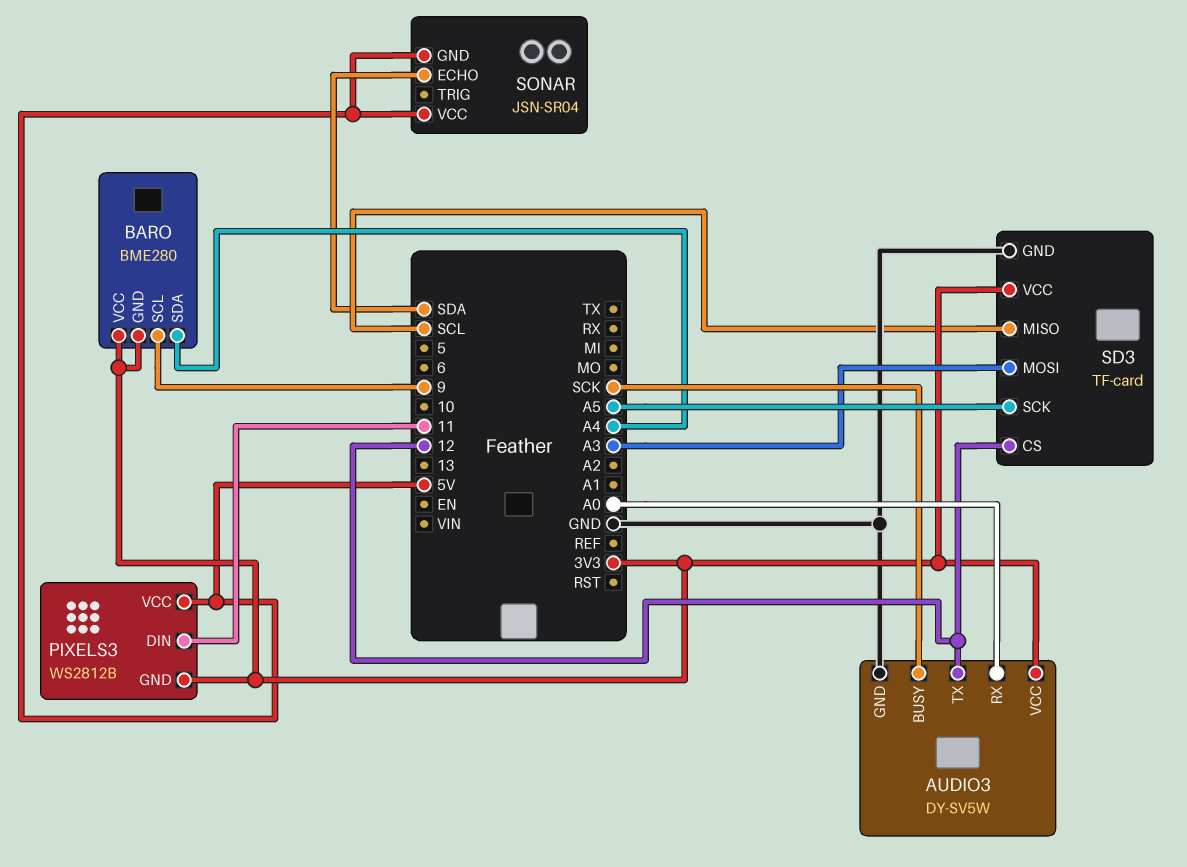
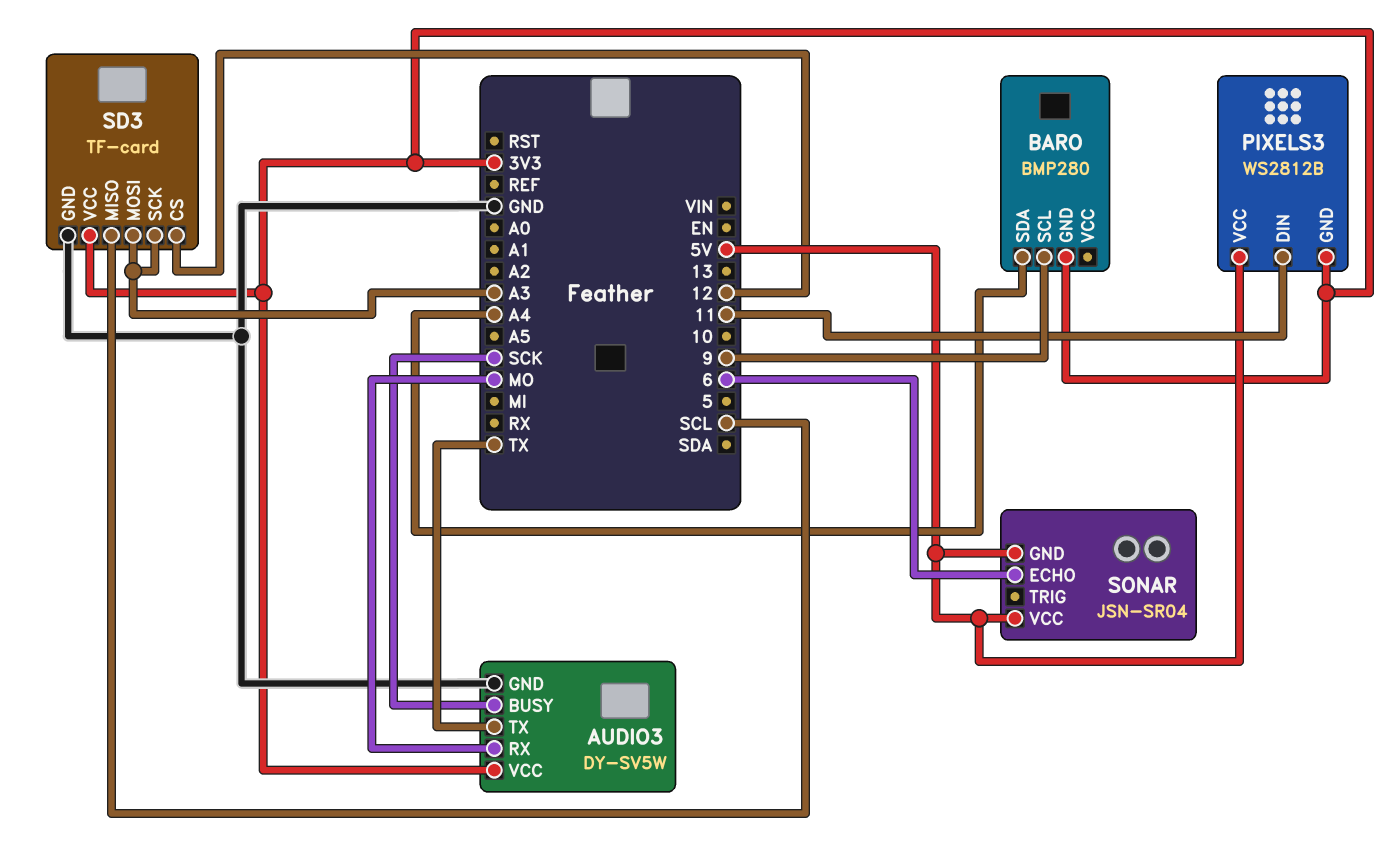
AUDIO3 pin RX: A0 -> MO
AUDIO3 pin TX: 12 -> TX
BARO: BME280 -> BMP280
BARO pin VCC: 3V3 -> none
SD3 pin SCK: A5 -> A3
SONAR pin ECHO: SDA -> 6

